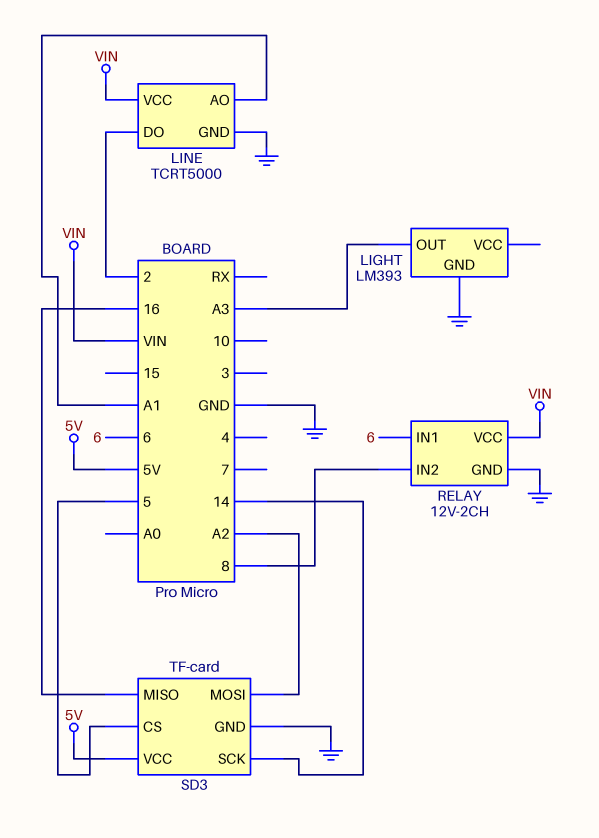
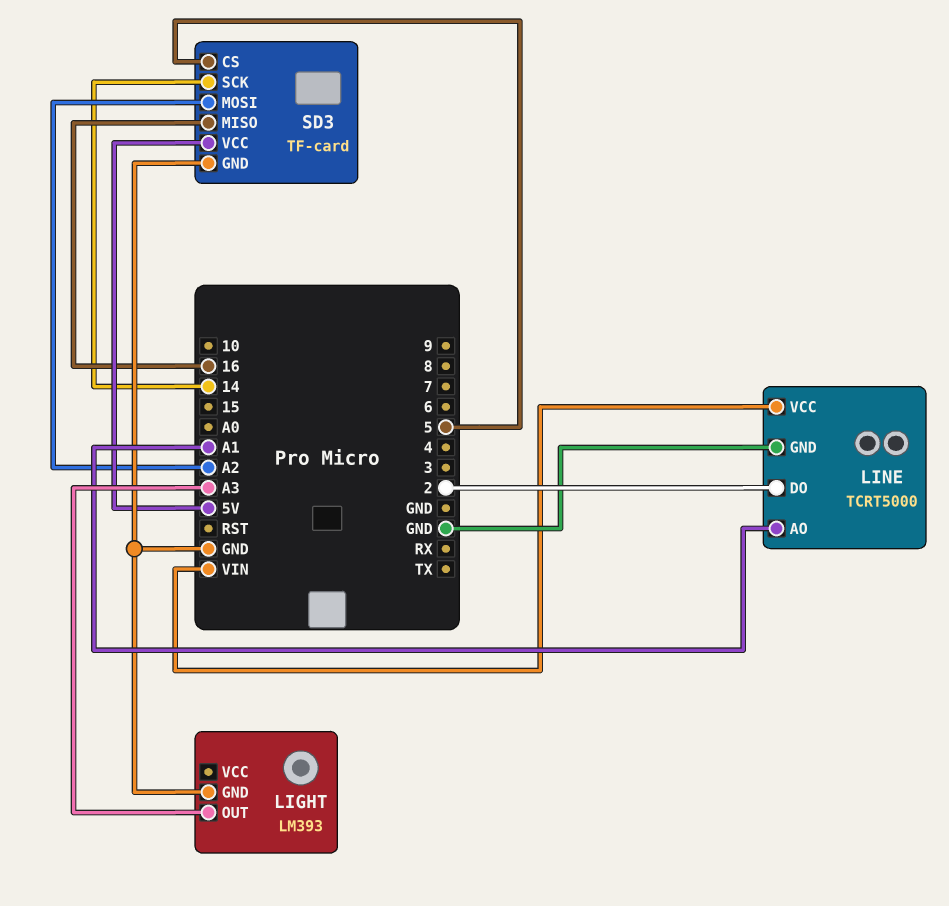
RELAY: 12V-2CH -> none
RELAY pin GND: GND -> none
RELAY pin IN1: 6 -> none
RELAY pin IN2: 8 -> none
RELAY pin VCC: VIN -> none

